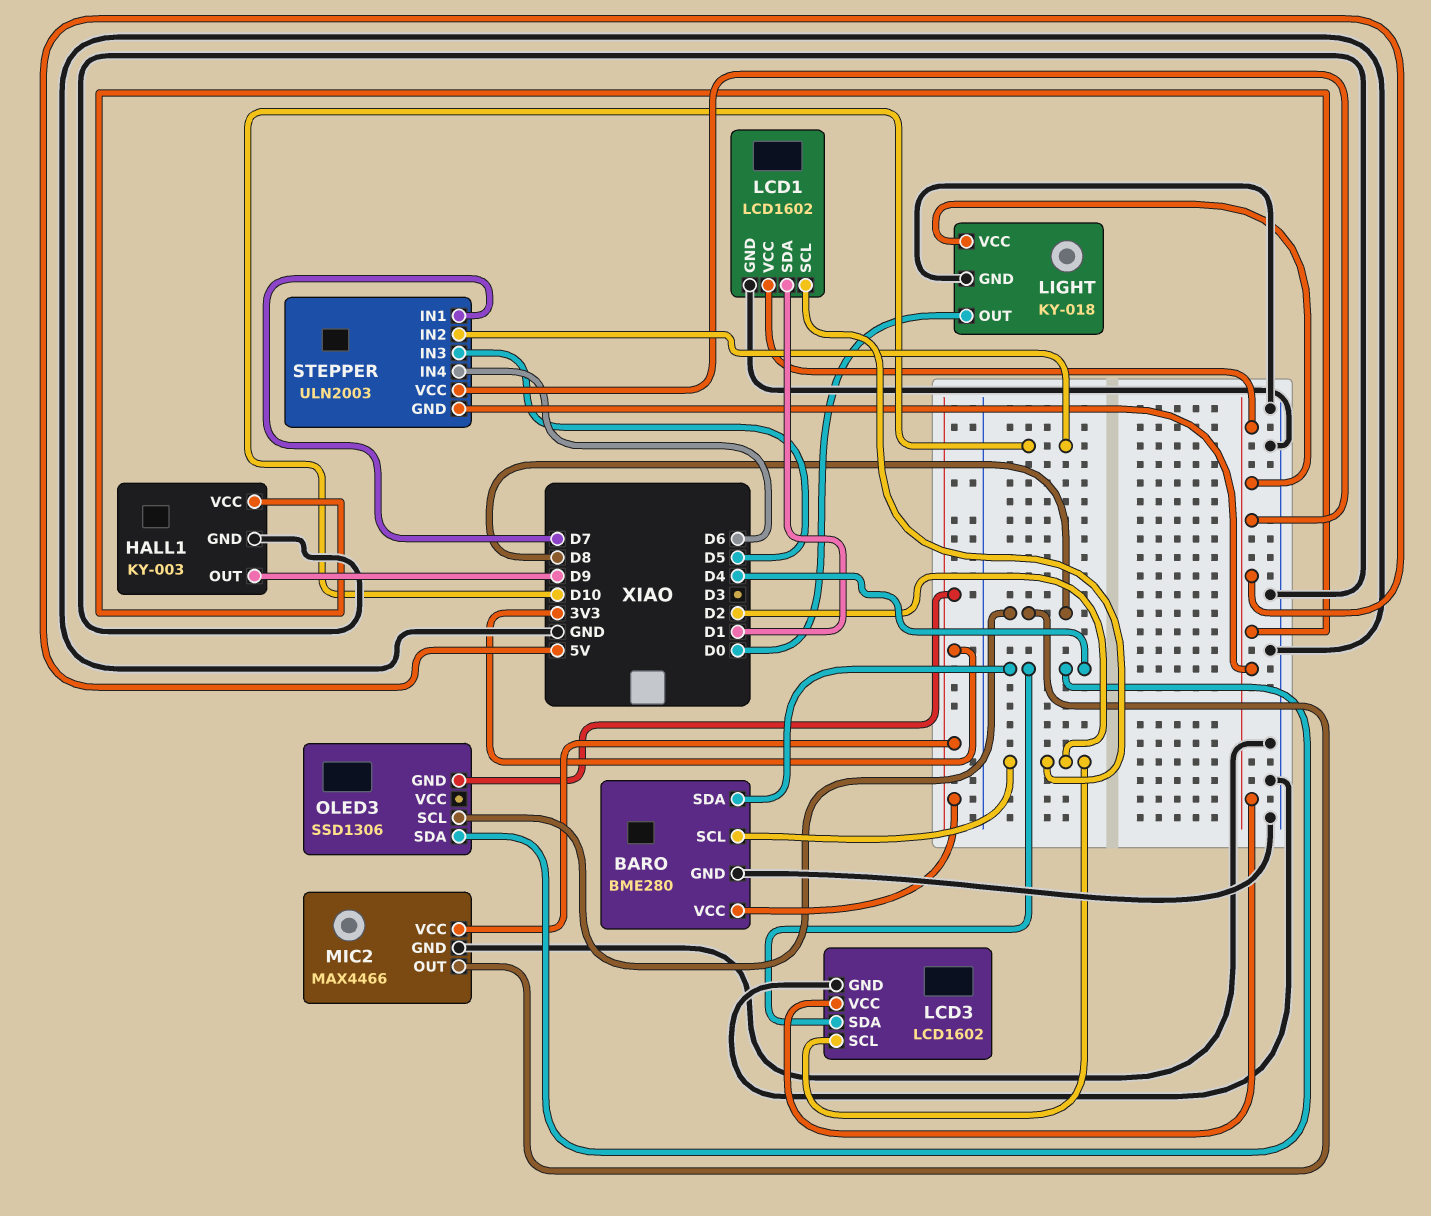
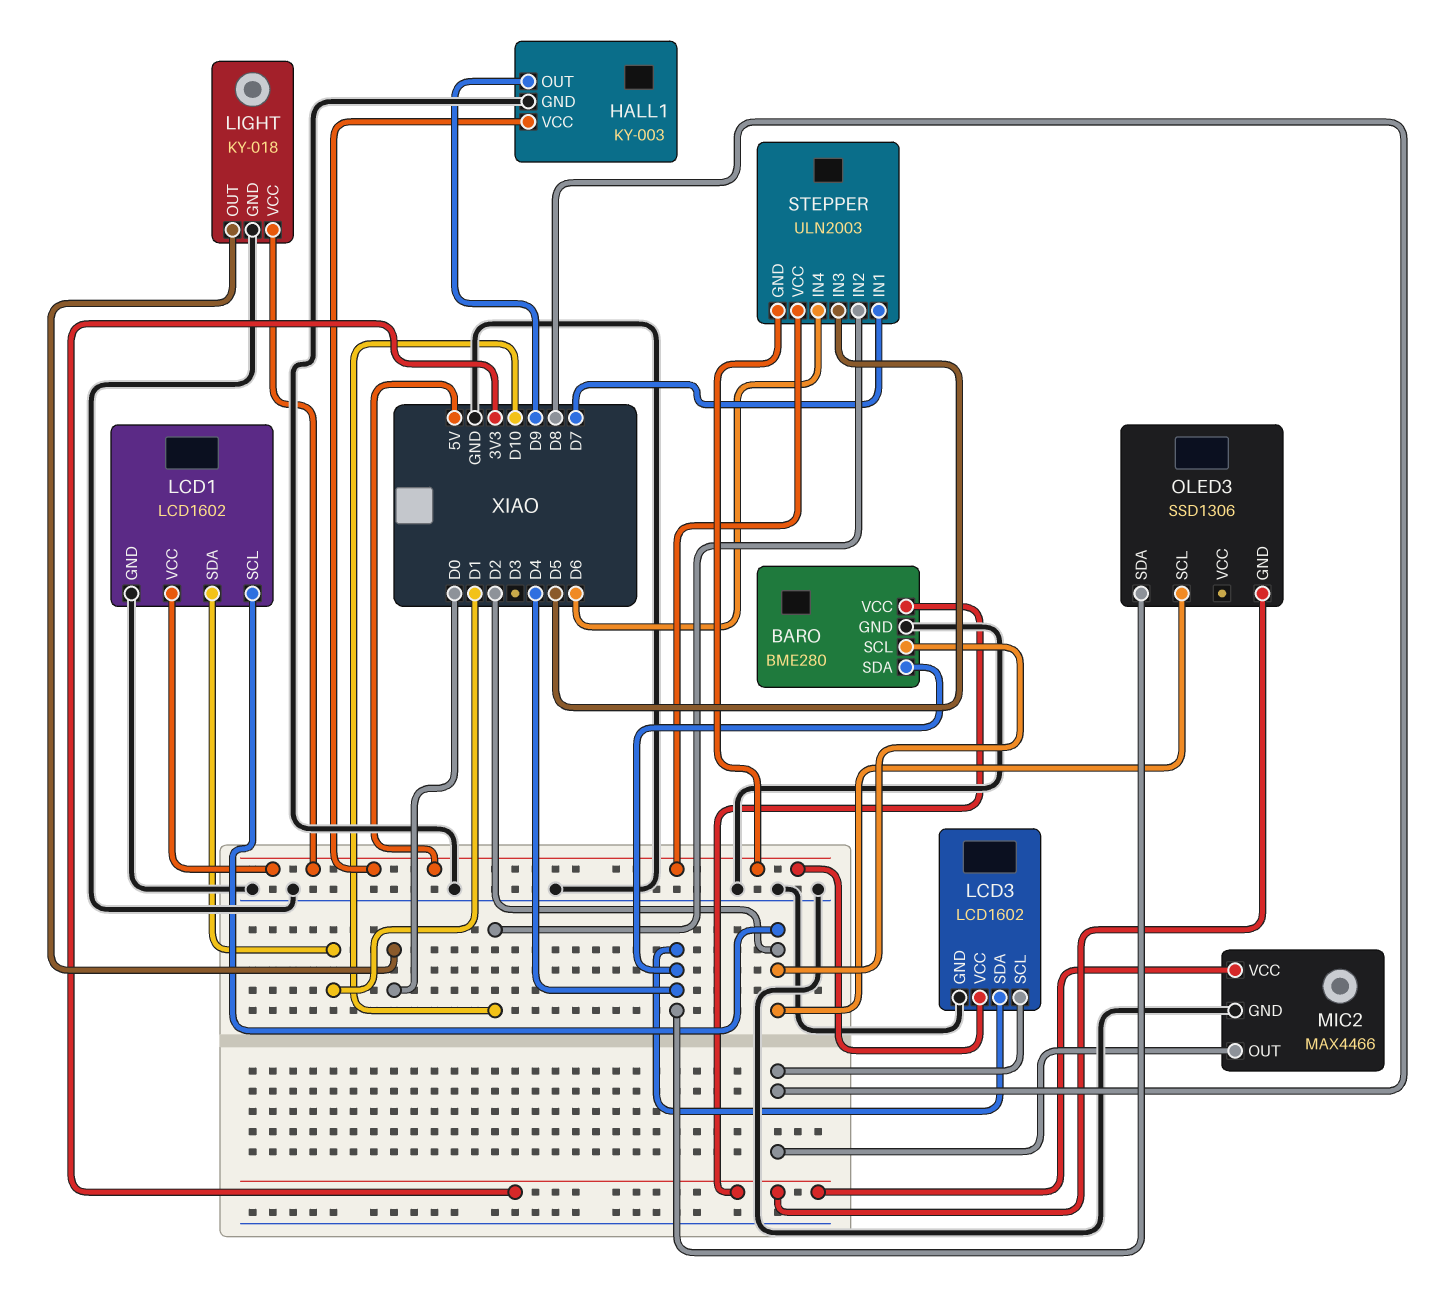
LCD3 pin SCL: D2 -> D8
OLED3 pin SCL: D8 -> D2

